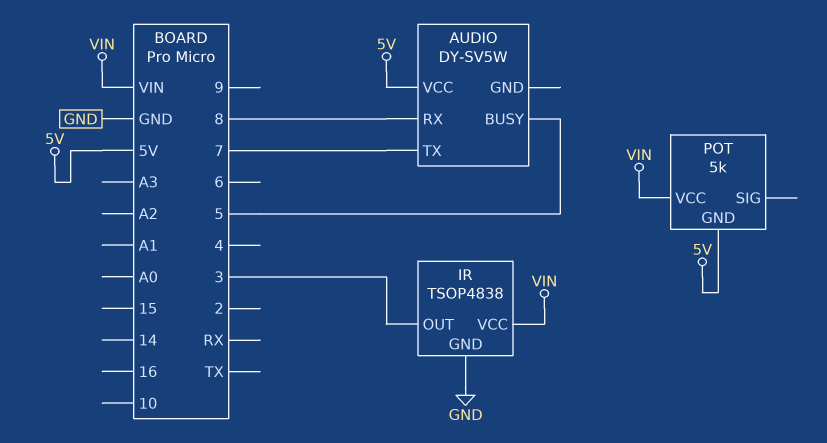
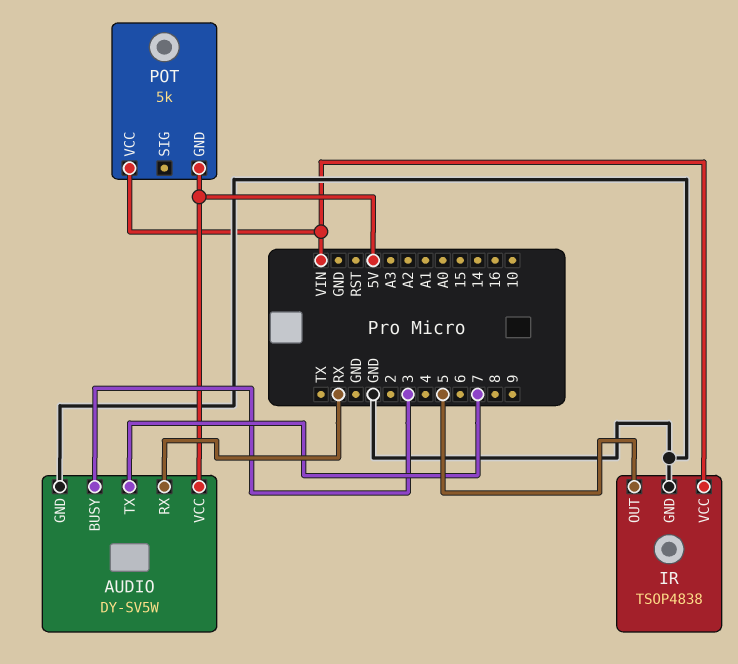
AUDIO pin BUSY: 5 -> 3
AUDIO pin GND: none -> GND
AUDIO pin RX: 8 -> RX
IR pin OUT: 3 -> 5

